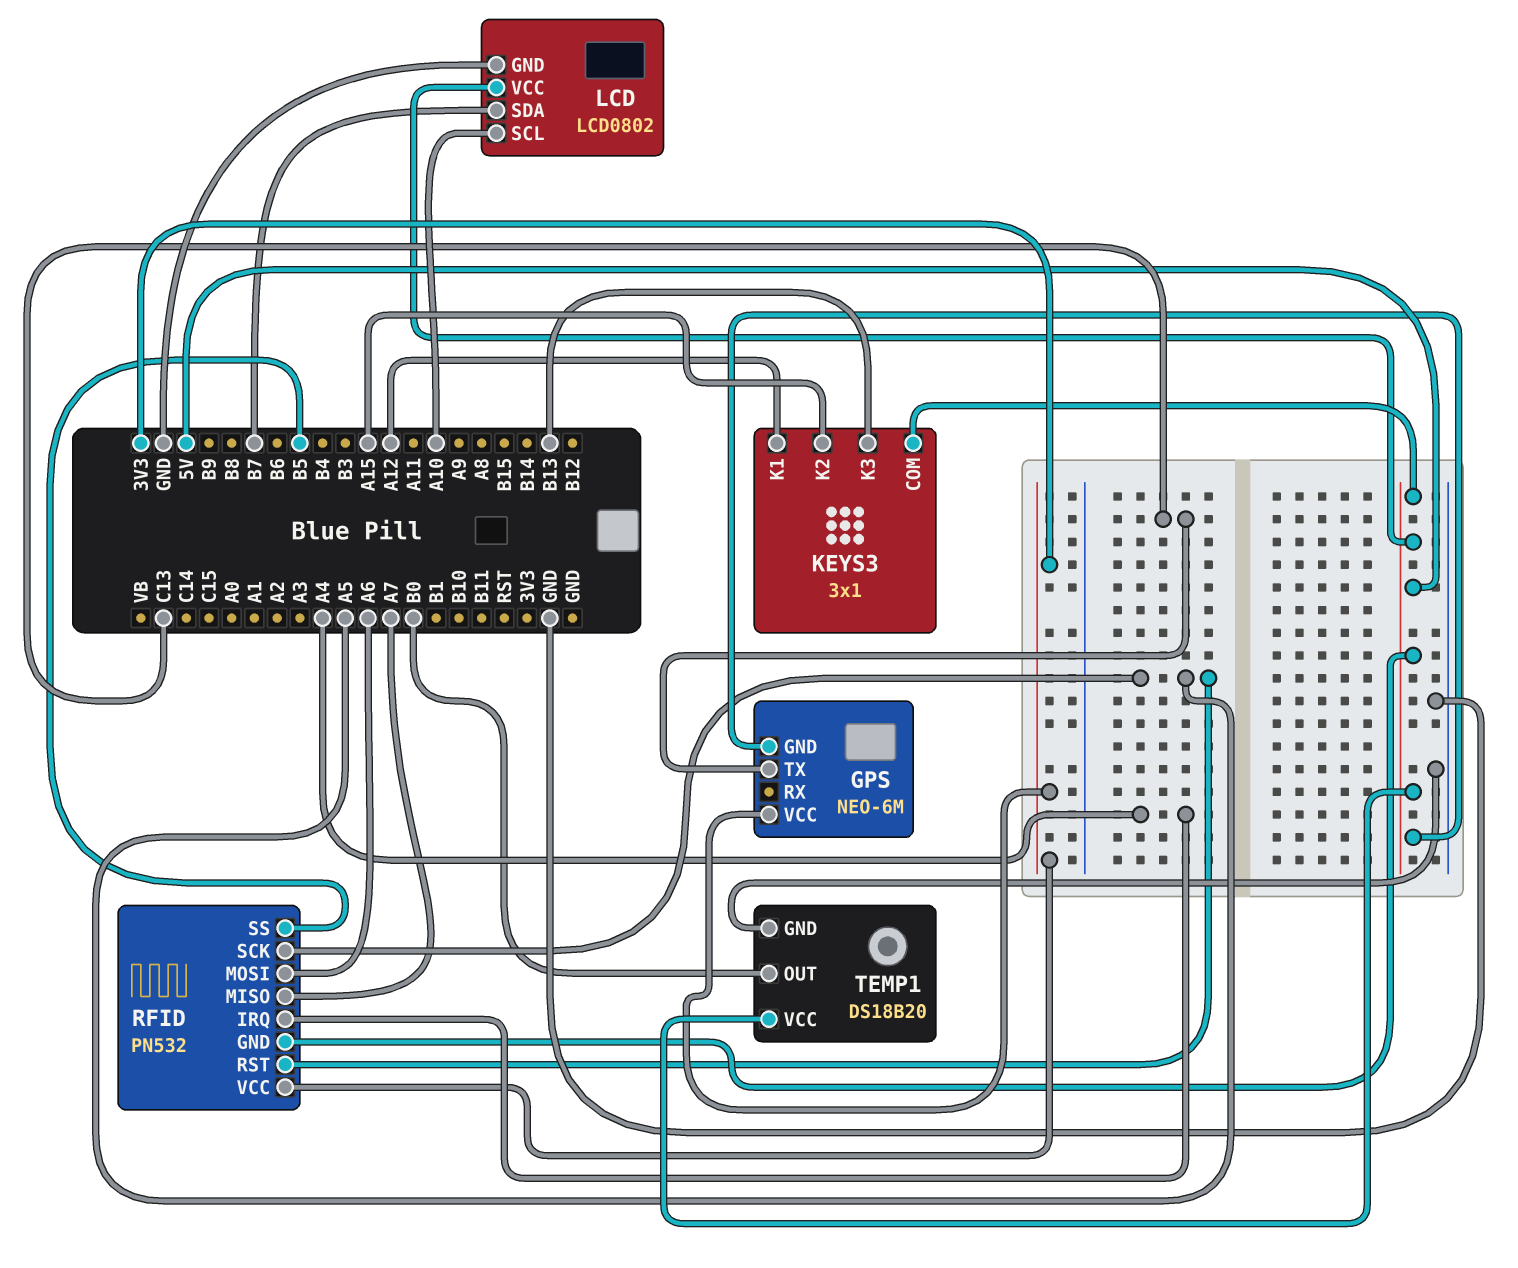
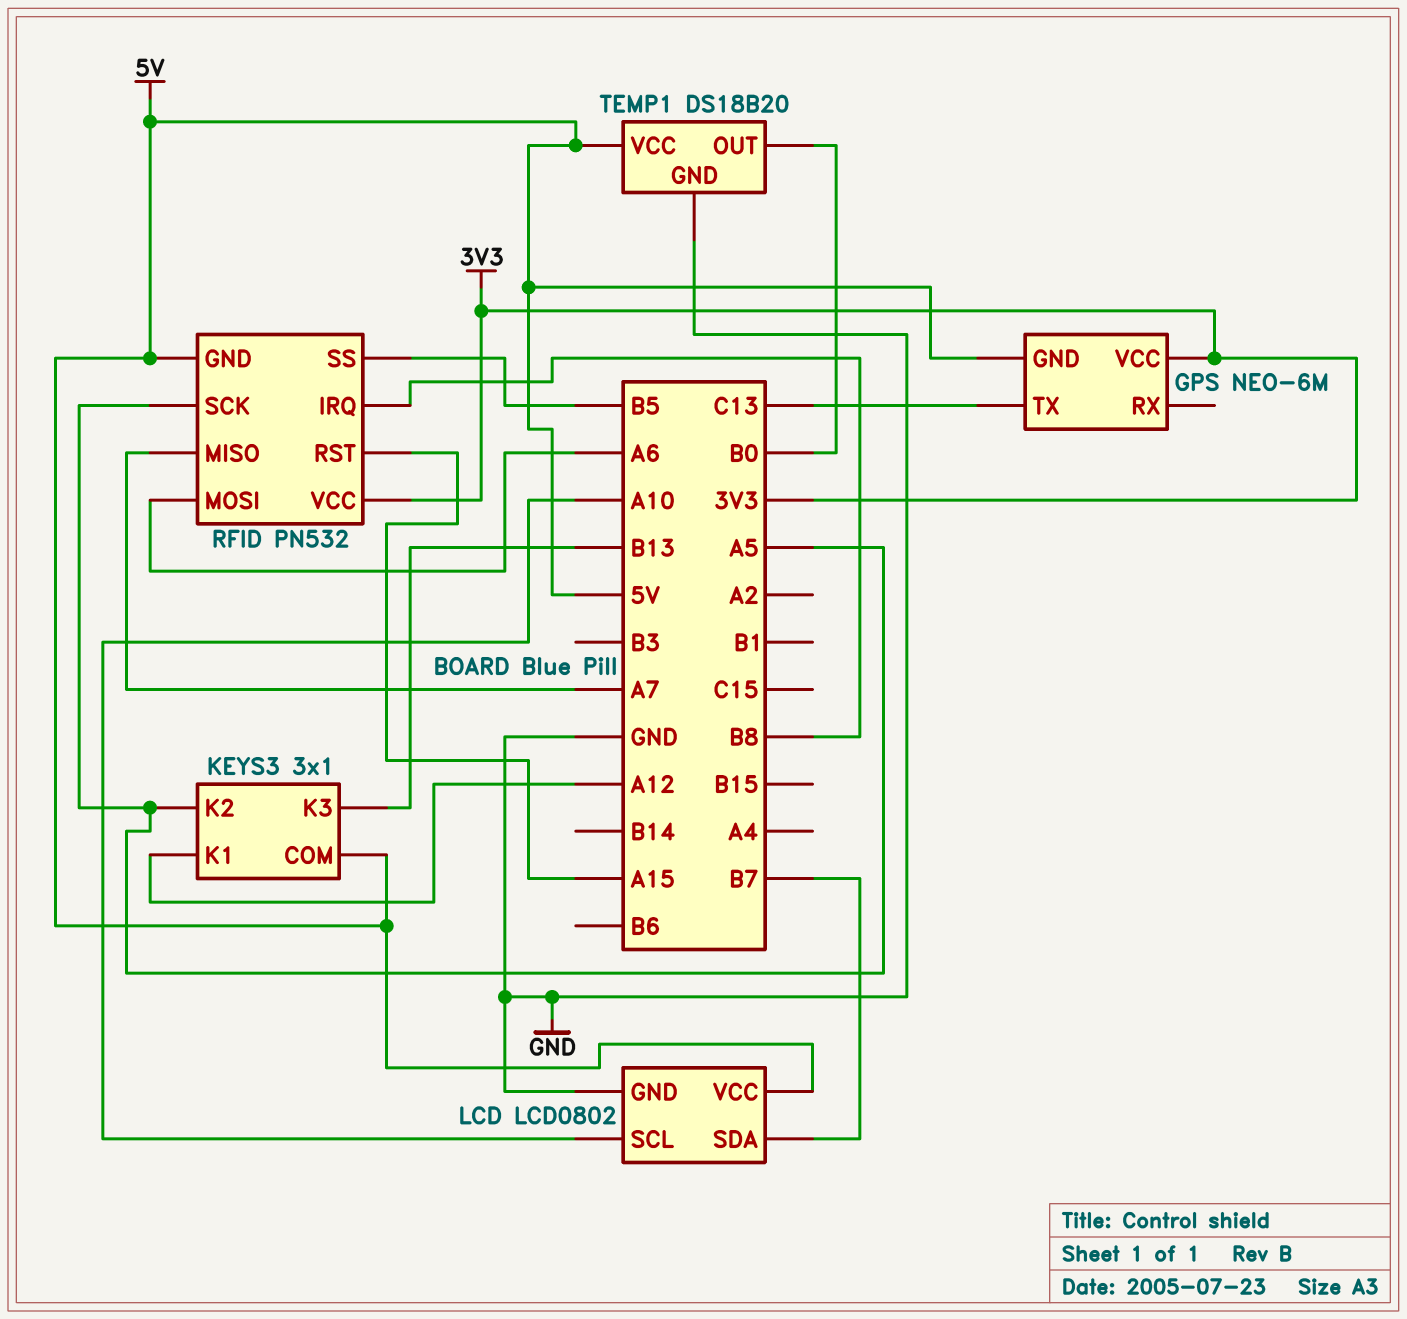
KEYS3 pin K2: A15 -> A5
RFID pin IRQ: A4 -> B8
RFID pin RST: A5 -> A15

